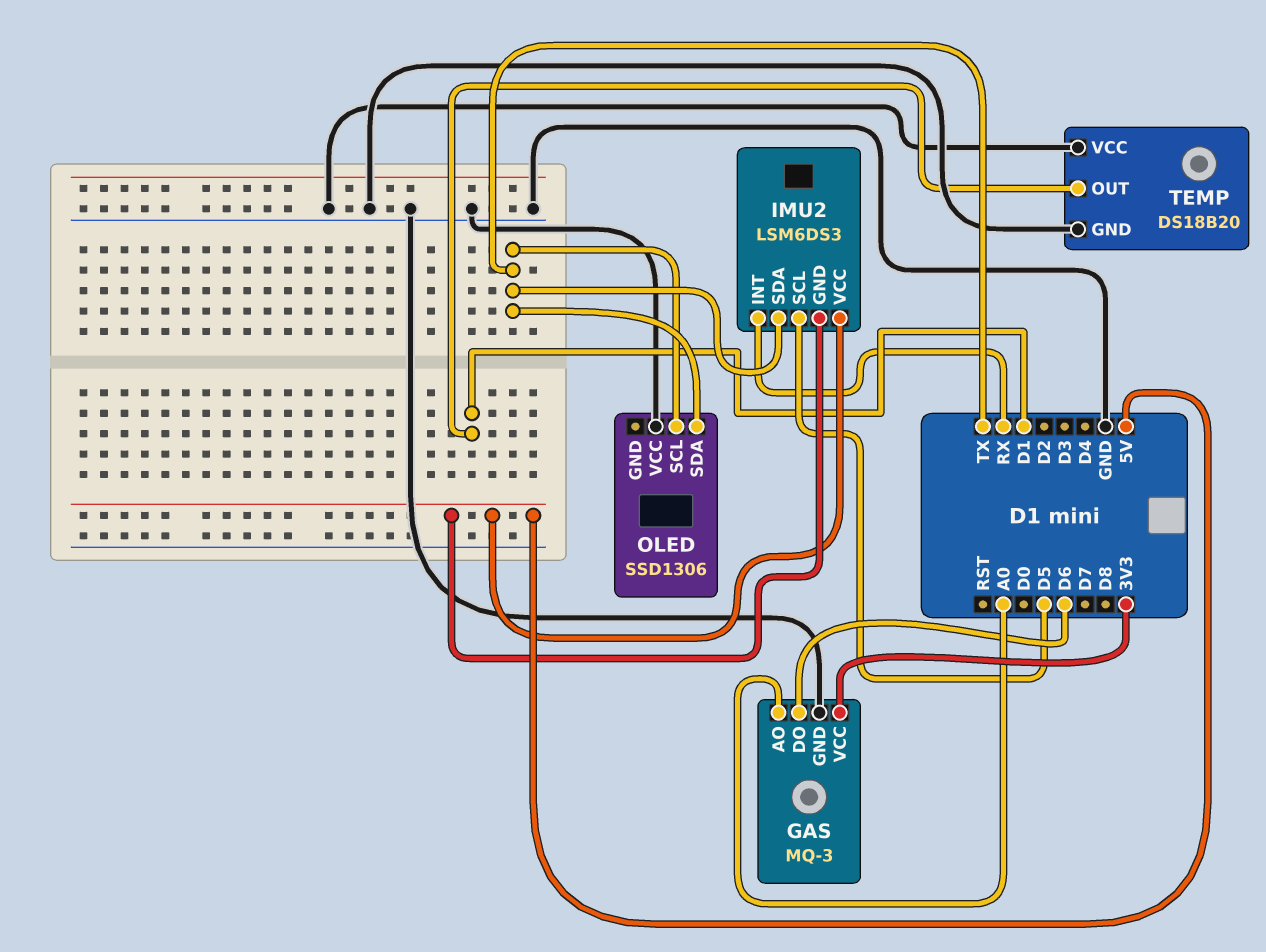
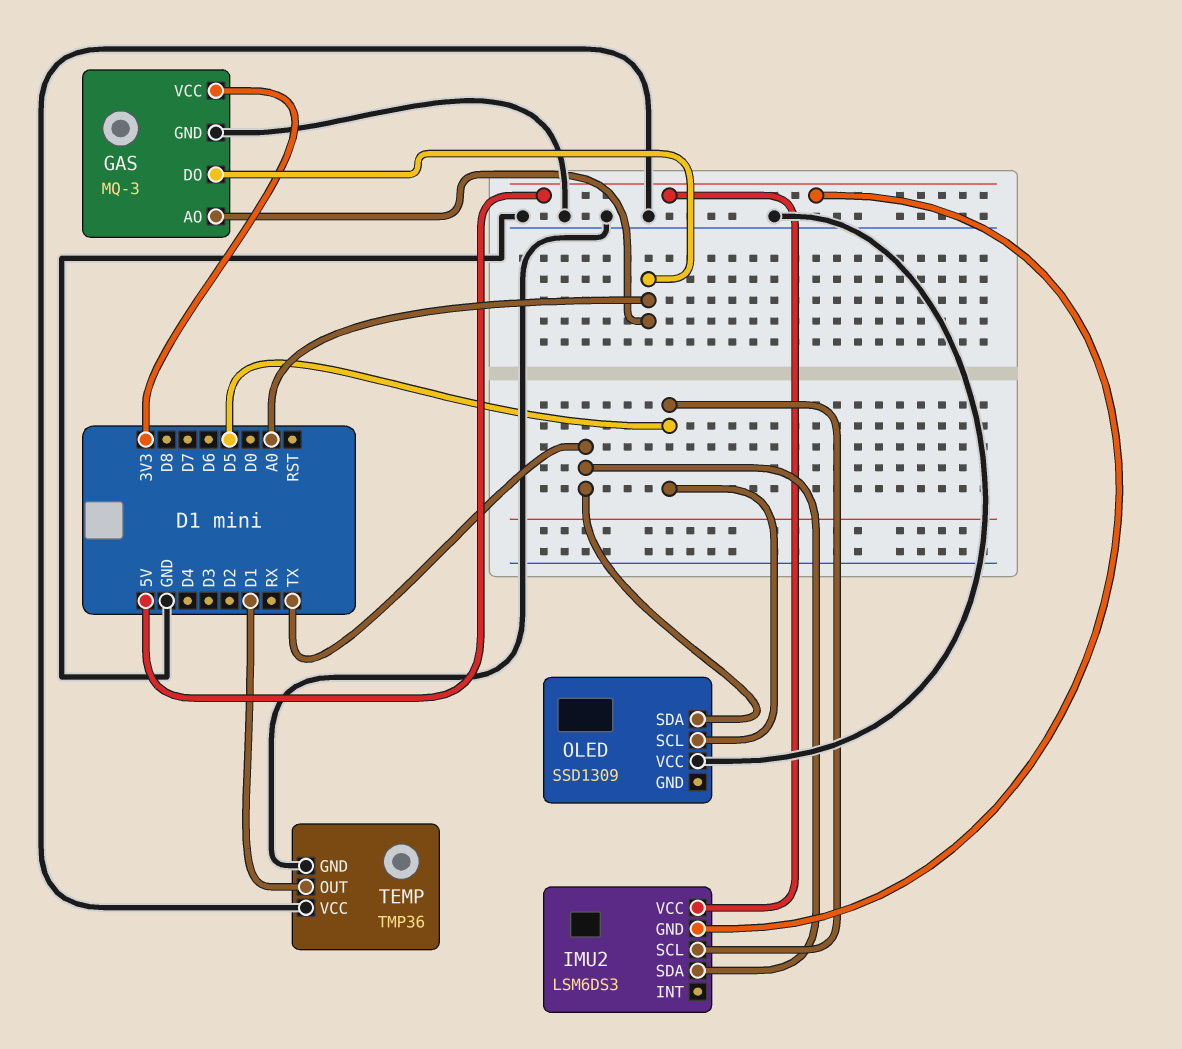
GAS pin DO: D6 -> A0
IMU2 pin INT: RX -> none
OLED: SSD1306 -> SSD1309
OLED pin SCL: TX -> D5
TEMP: DS18B20 -> TMP36

